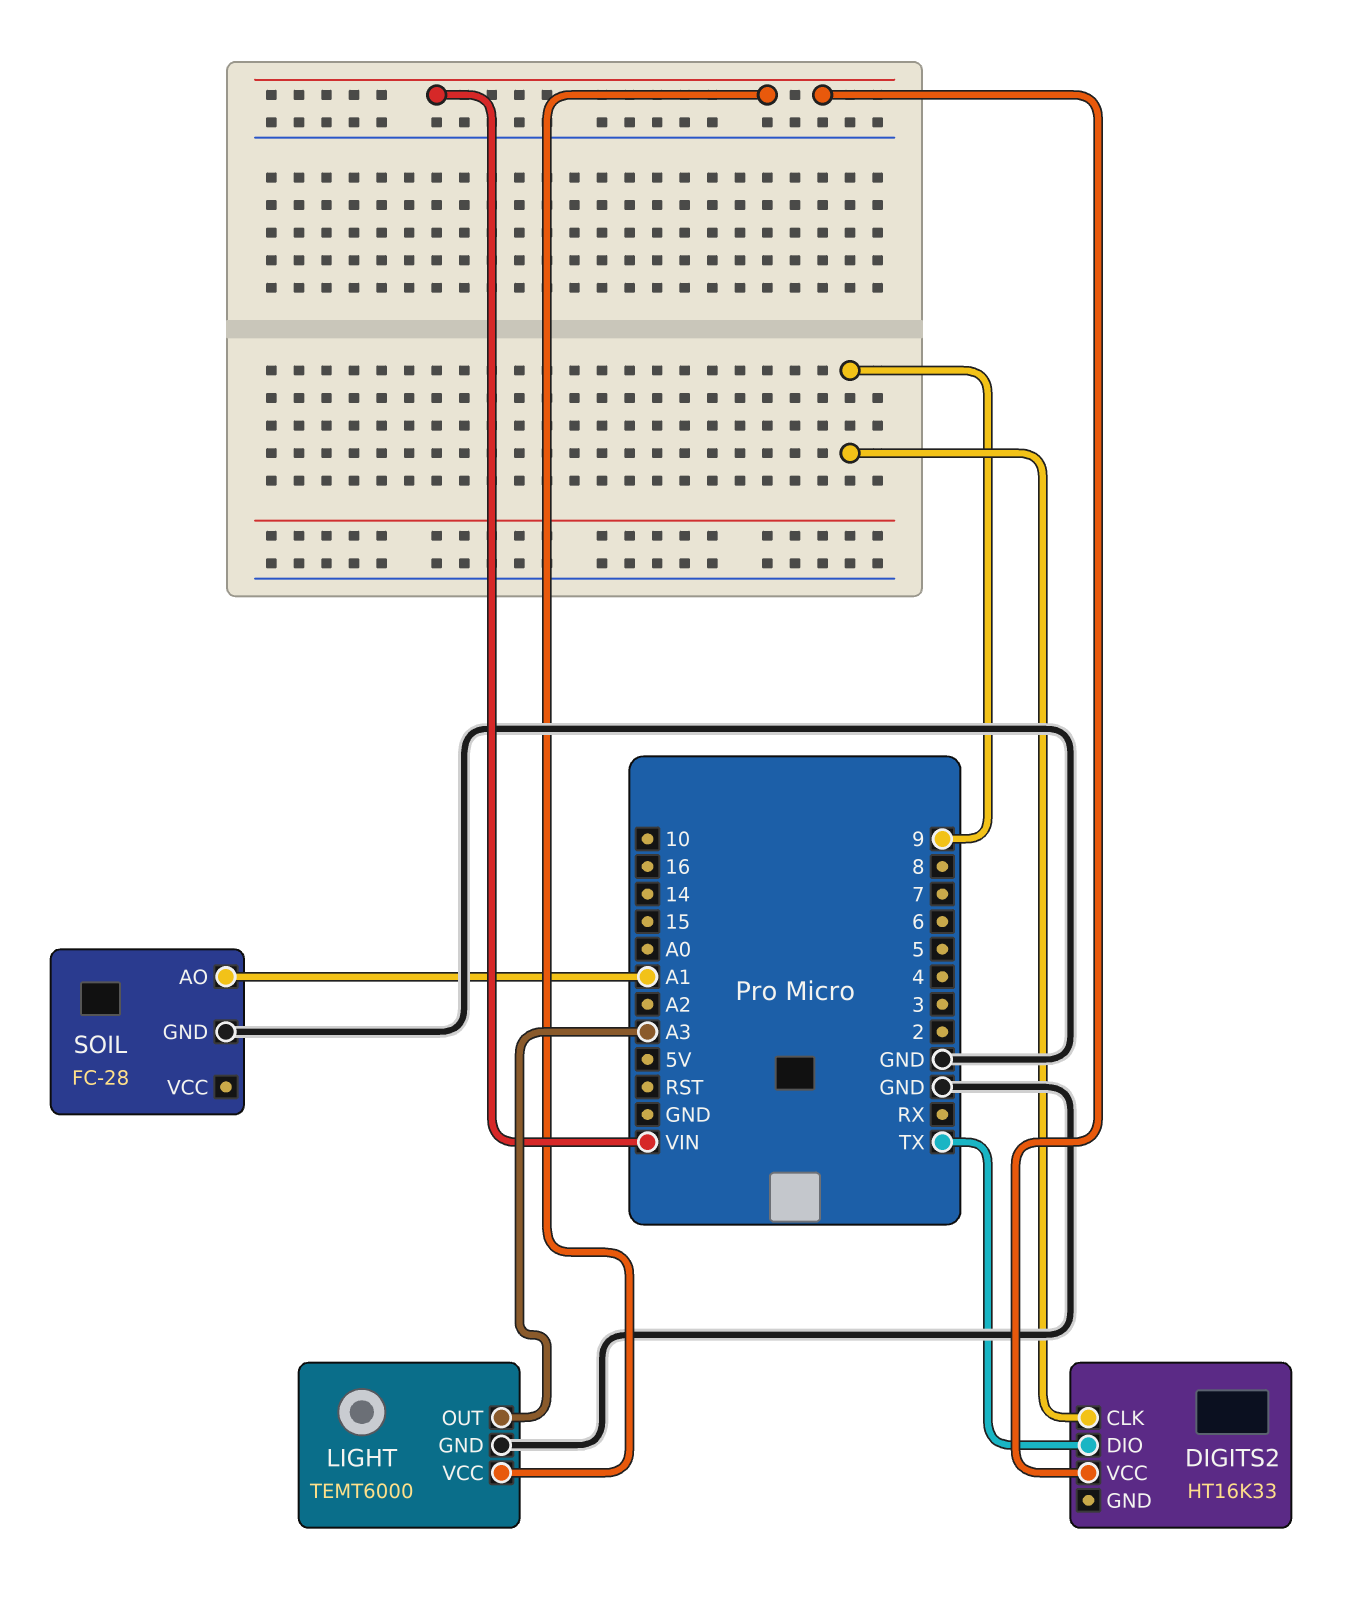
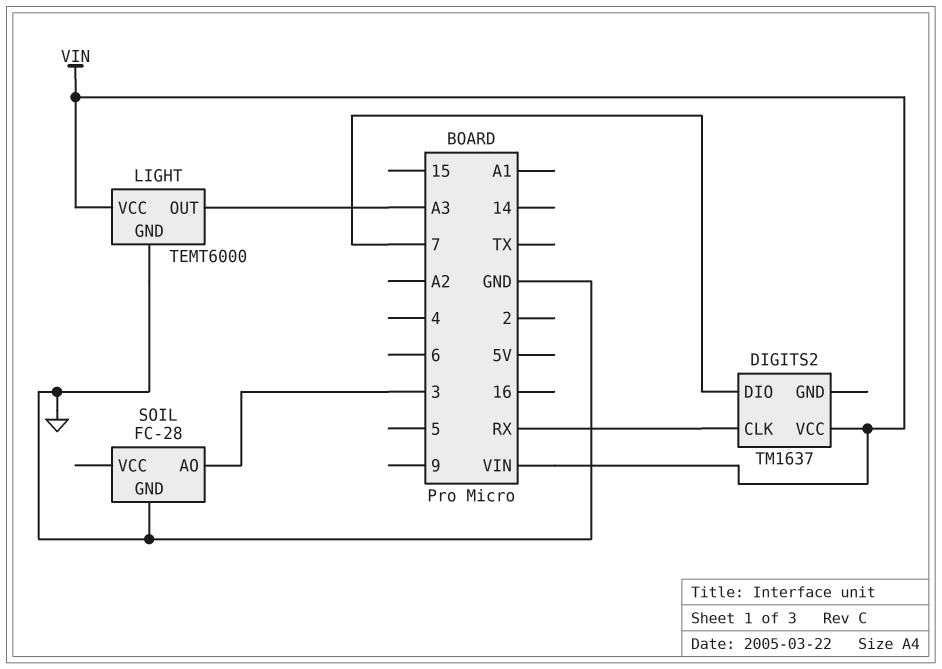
DIGITS2: HT16K33 -> TM1637
DIGITS2 pin CLK: 9 -> RX
DIGITS2 pin DIO: TX -> 7
SOIL pin AO: A1 -> 3

